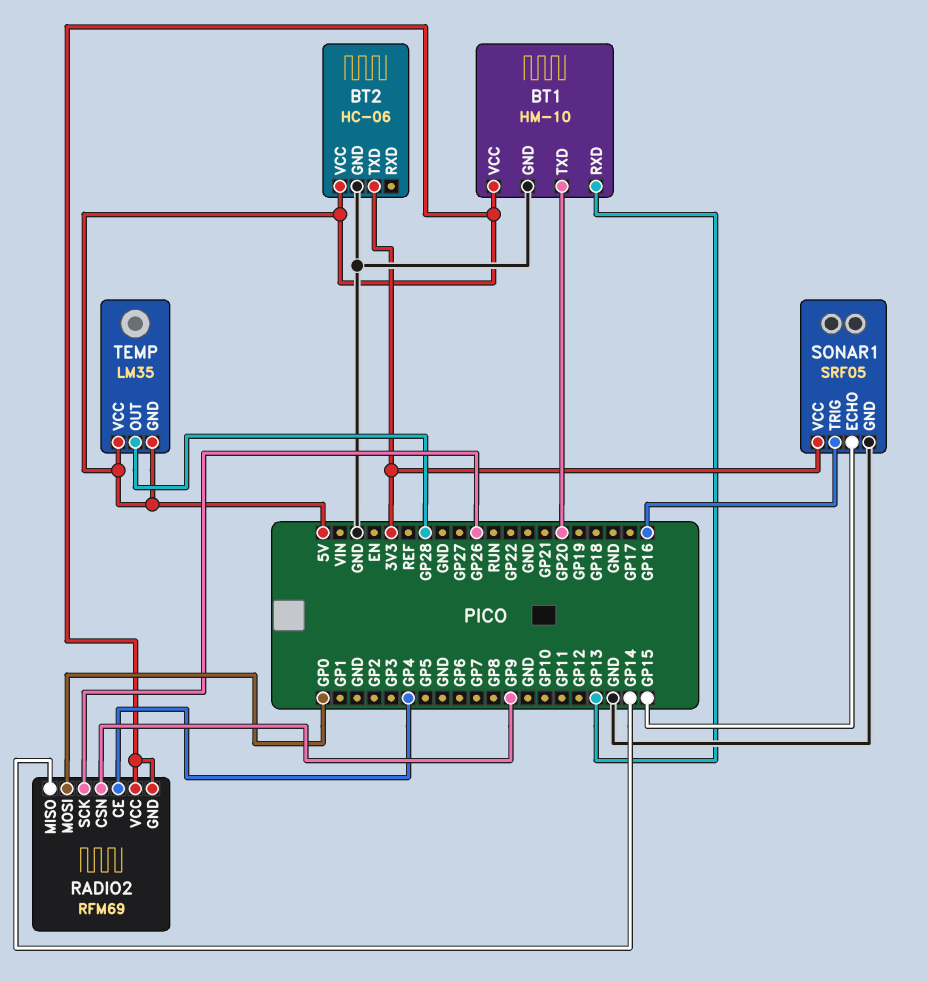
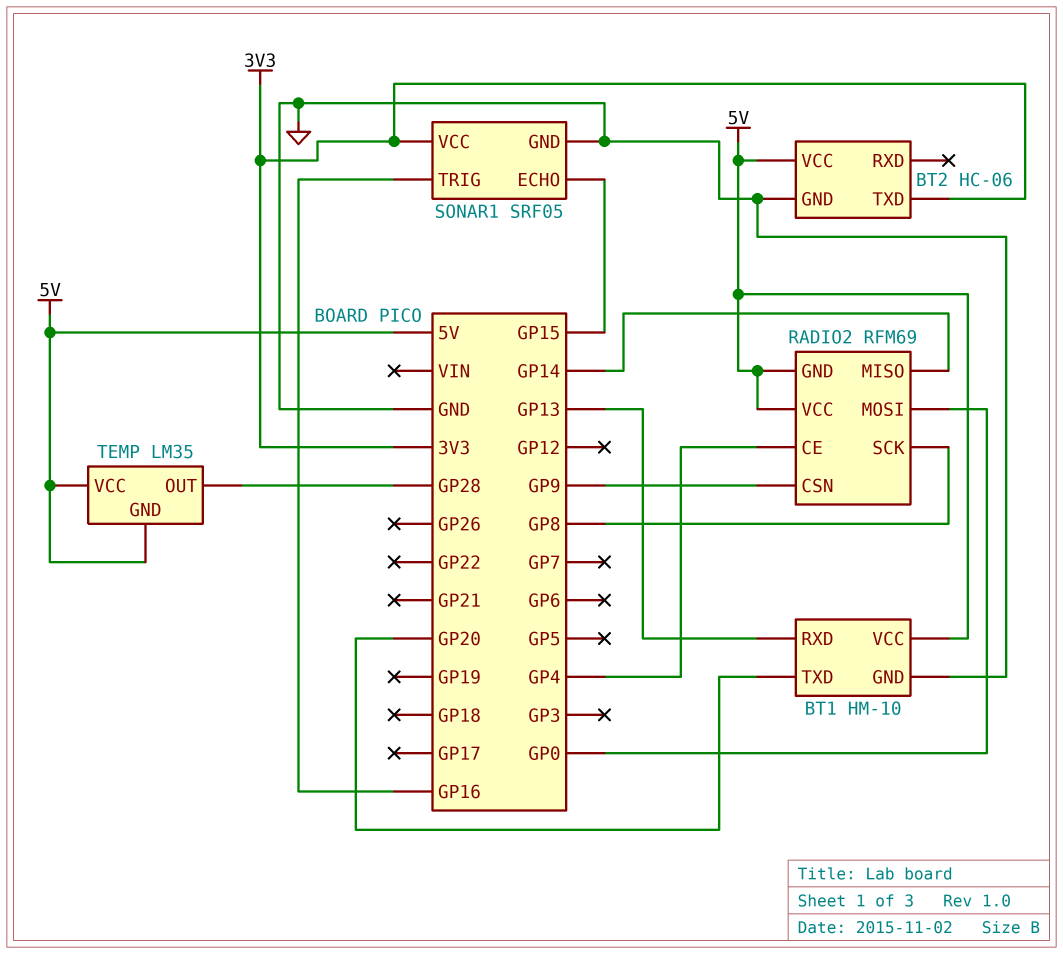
RADIO2 pin SCK: GP26 -> GP8

